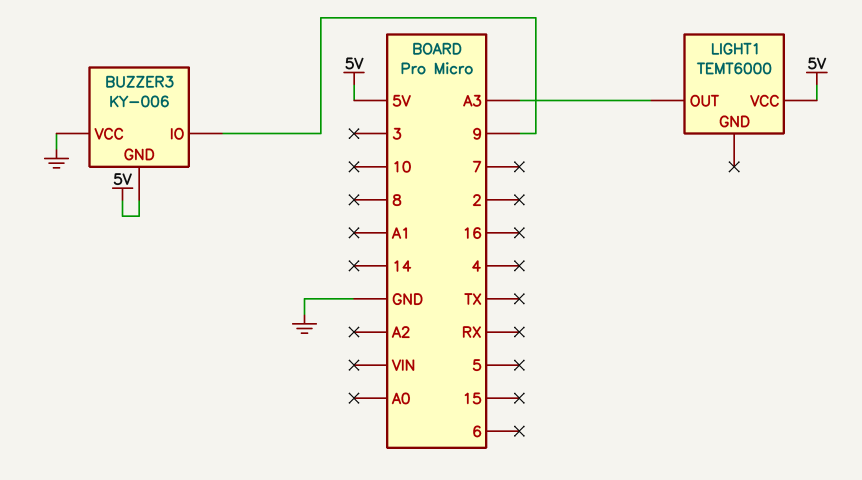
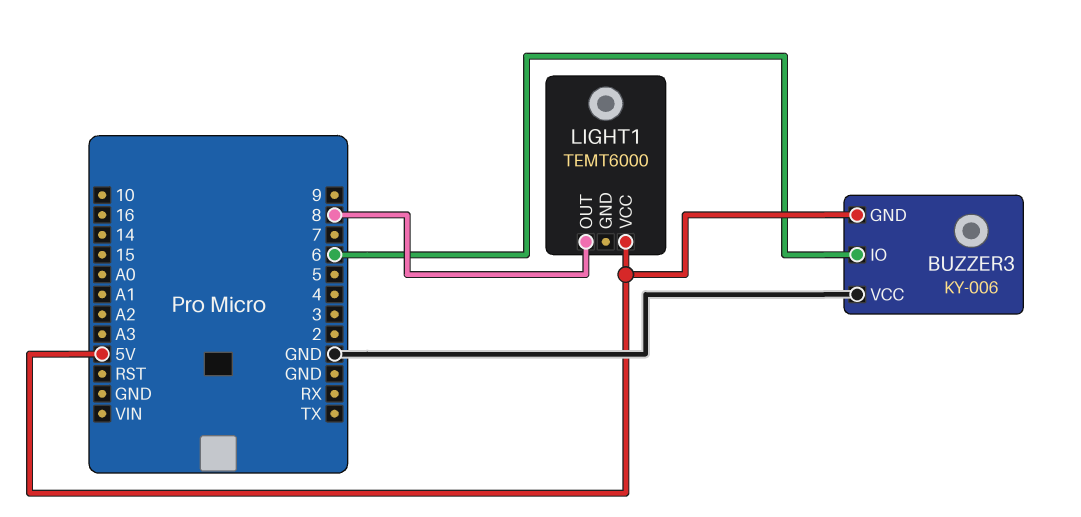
BUZZER3 pin IO: 9 -> 6
LIGHT1 pin OUT: A3 -> 8

